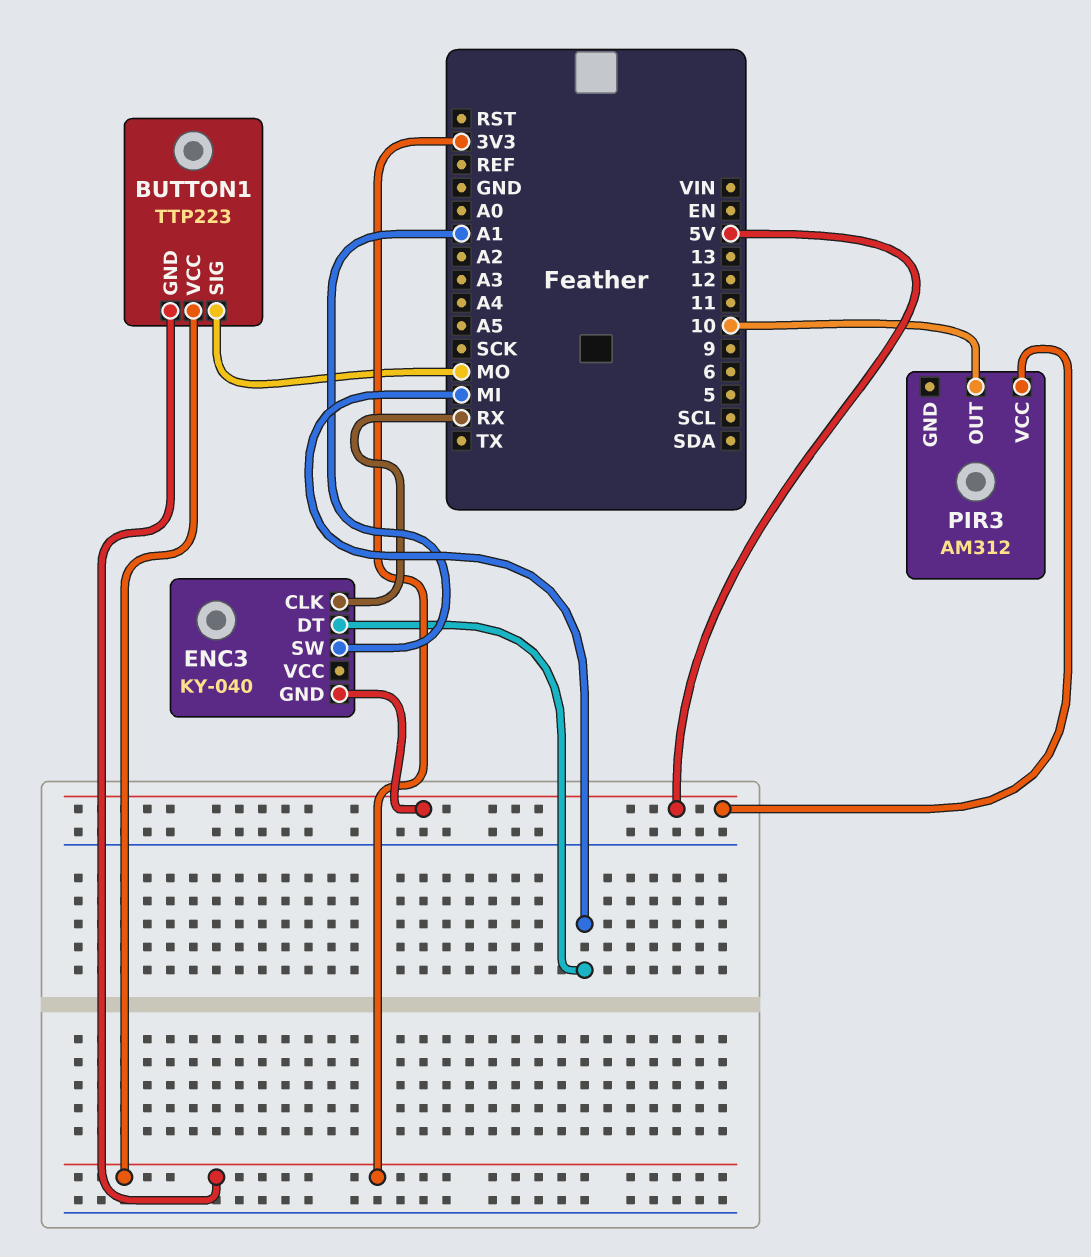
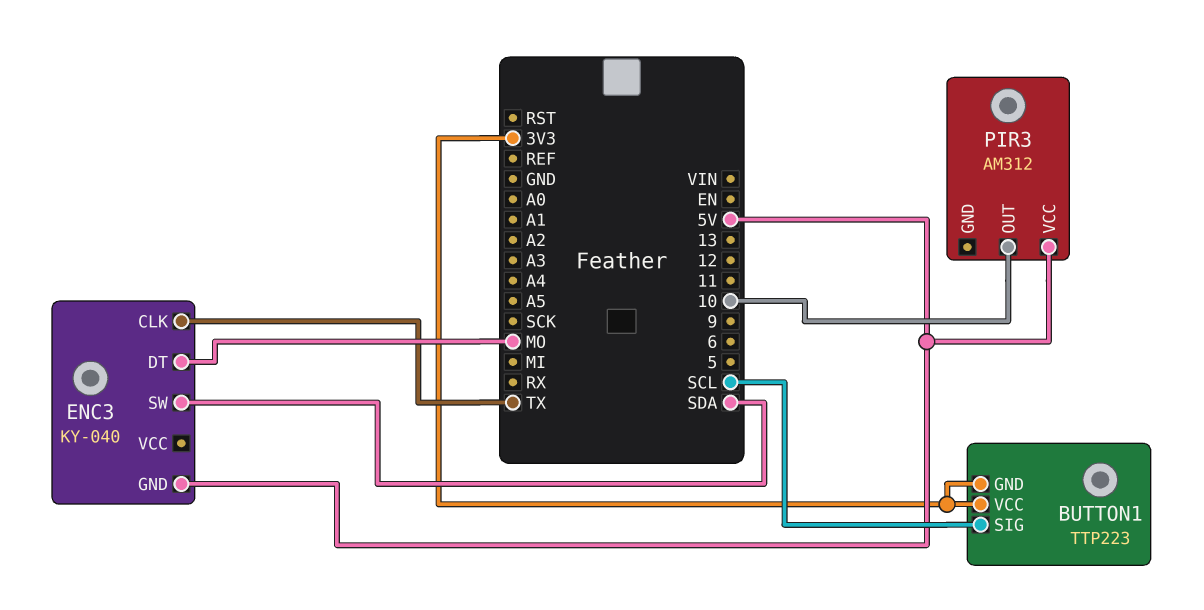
BUTTON1 pin SIG: MO -> SCL
ENC3 pin CLK: RX -> TX
ENC3 pin DT: MI -> MO
ENC3 pin SW: A1 -> SDA

